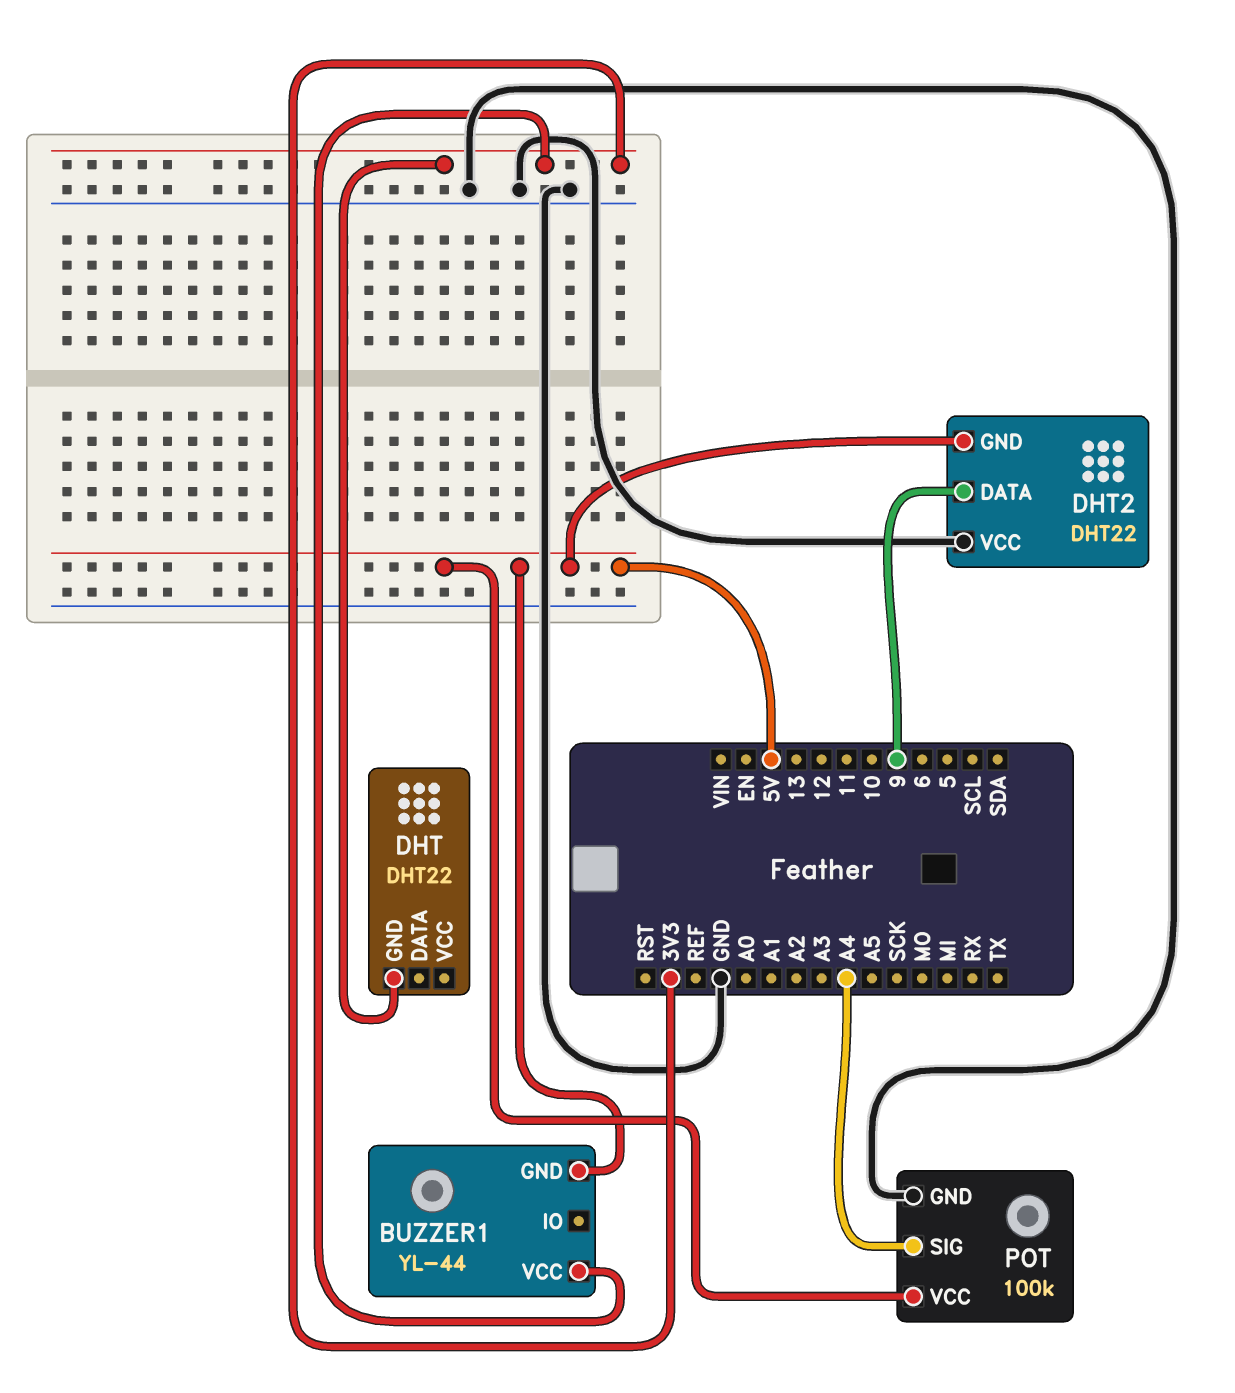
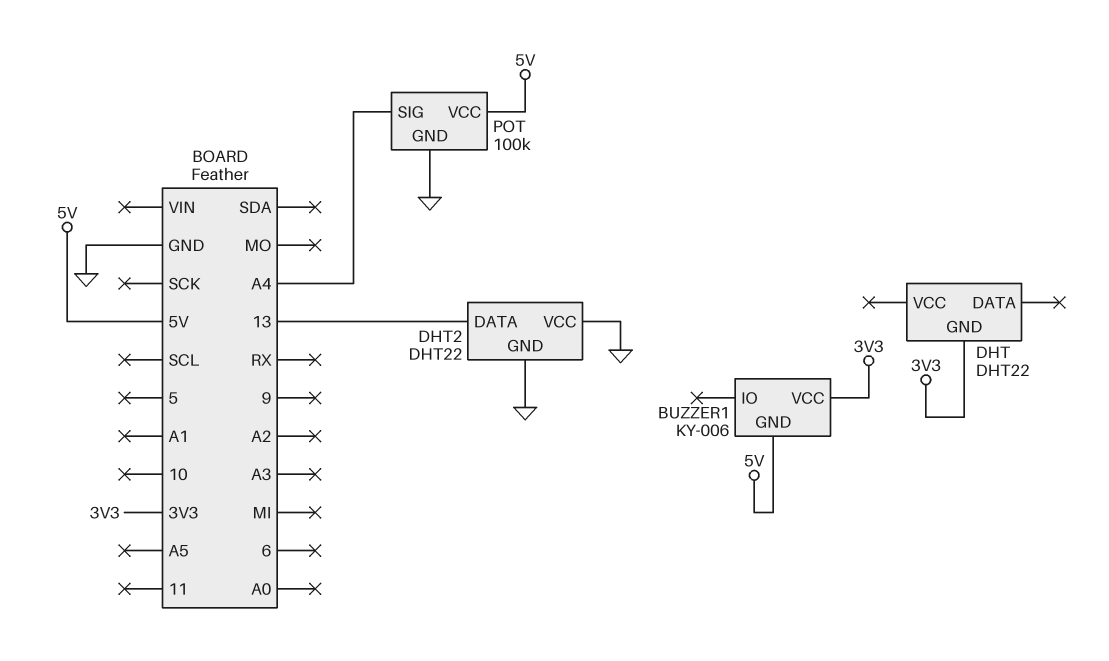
BUZZER1: YL-44 -> KY-006
DHT2 pin DATA: 9 -> 13
DHT2 pin GND: 5V -> GND

